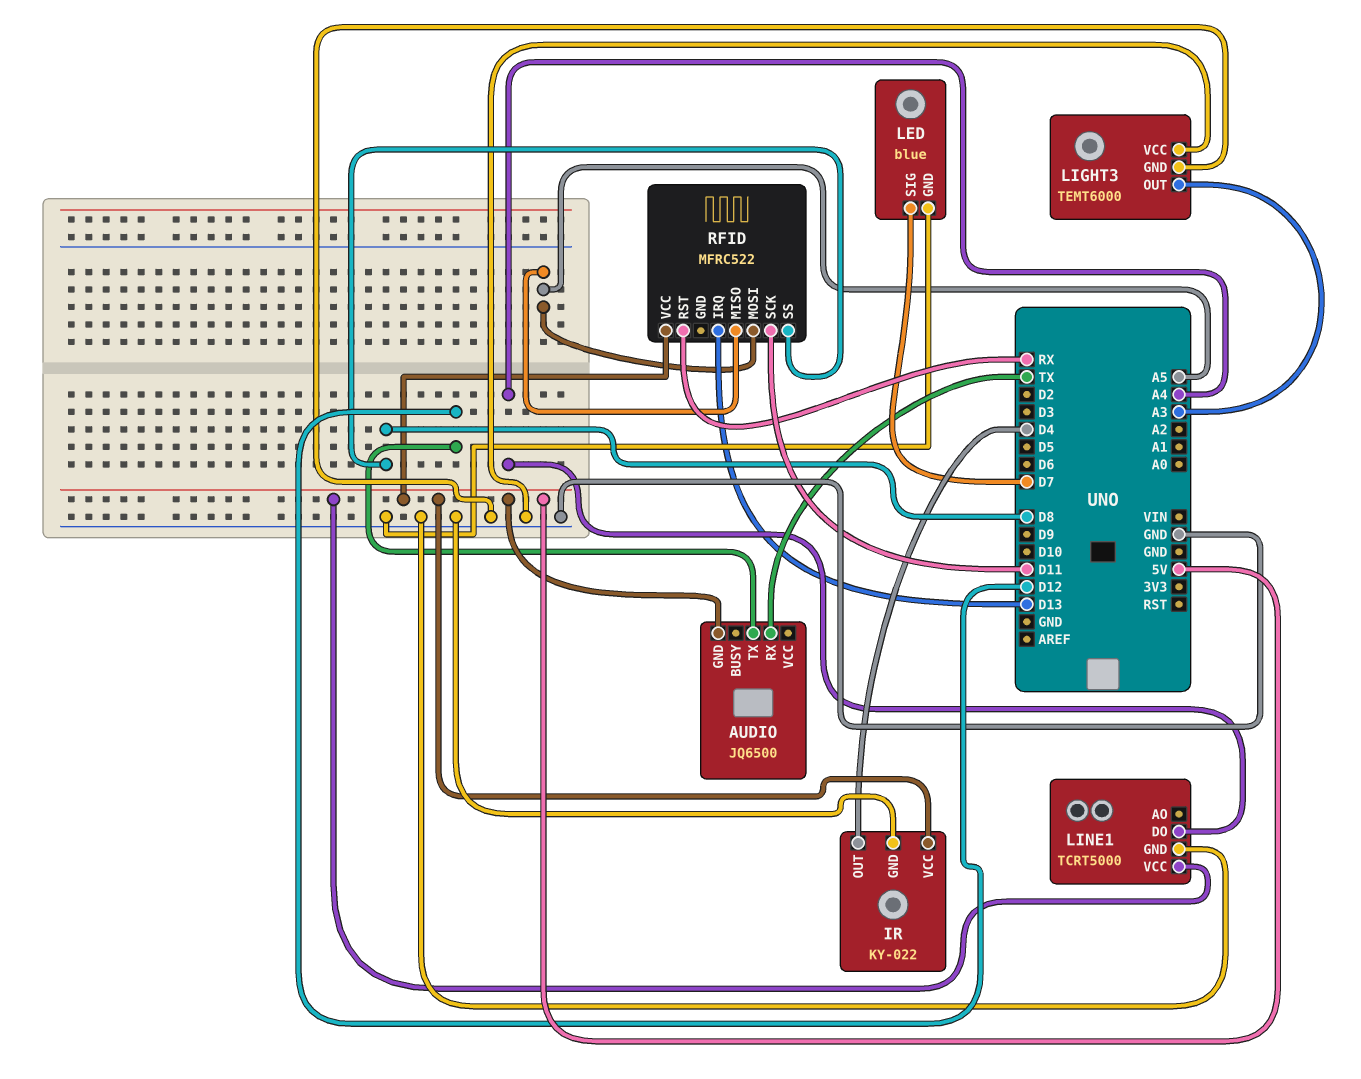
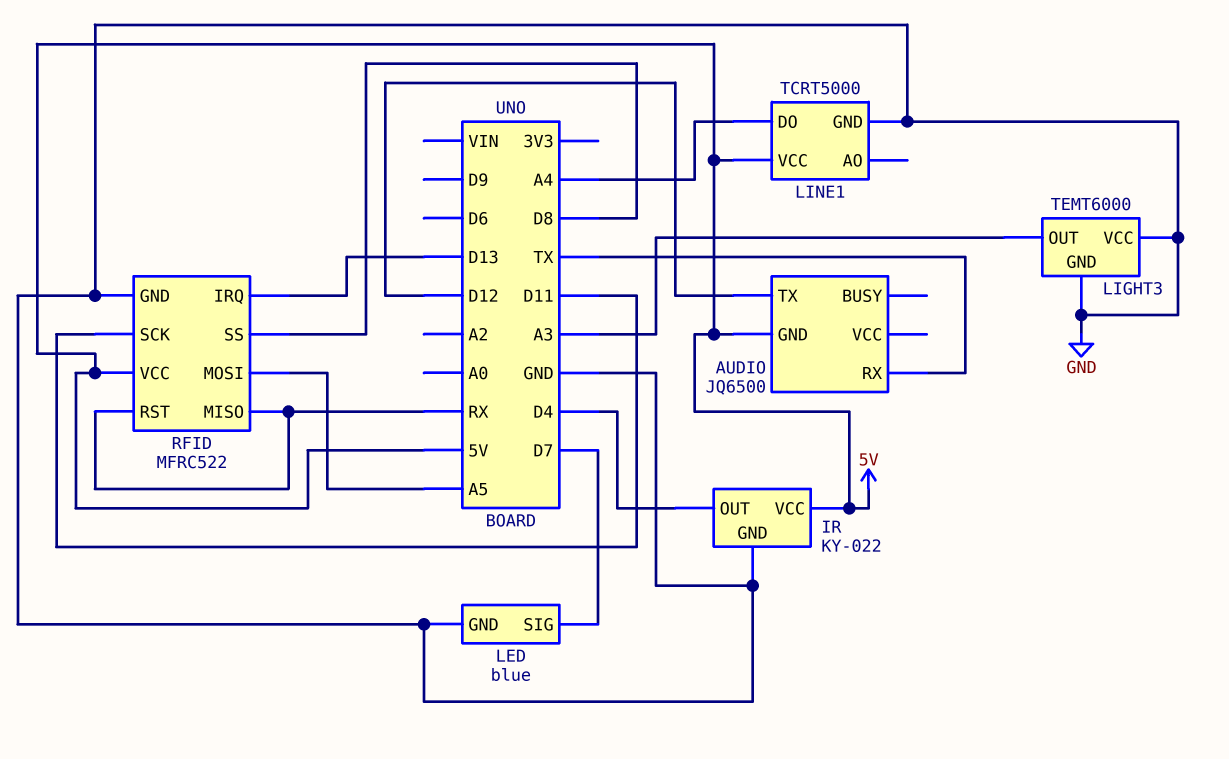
RFID pin GND: none -> GND
RFID pin MISO: A5 -> RX

